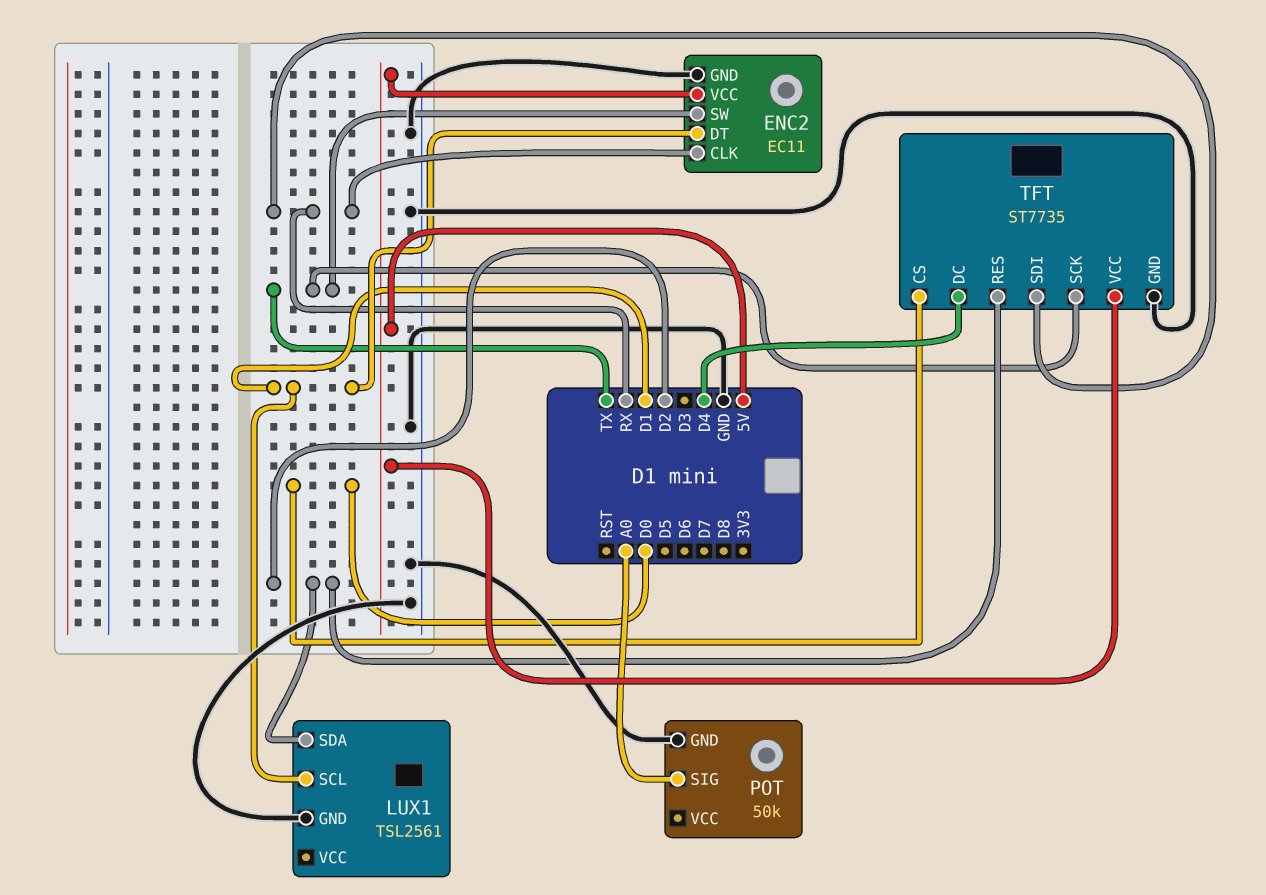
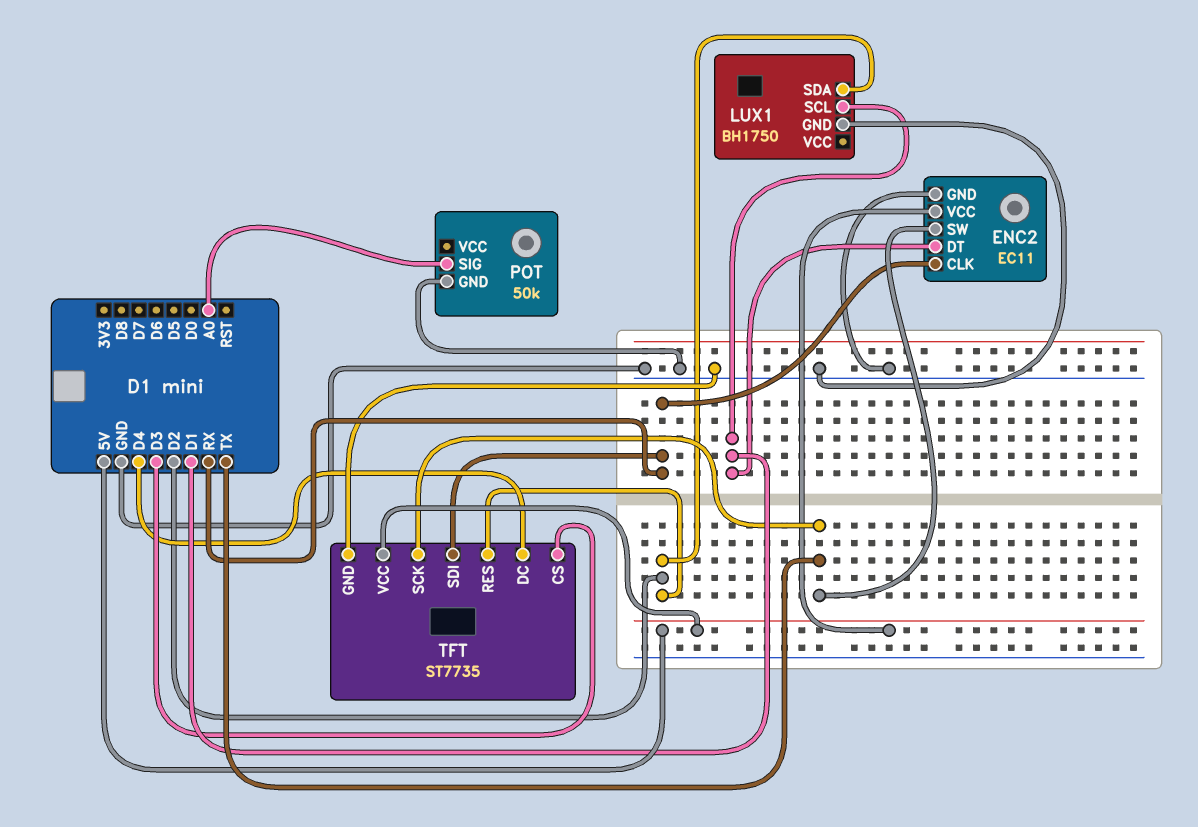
LUX1: TSL2561 -> BH1750
TFT pin CS: D0 -> D3

